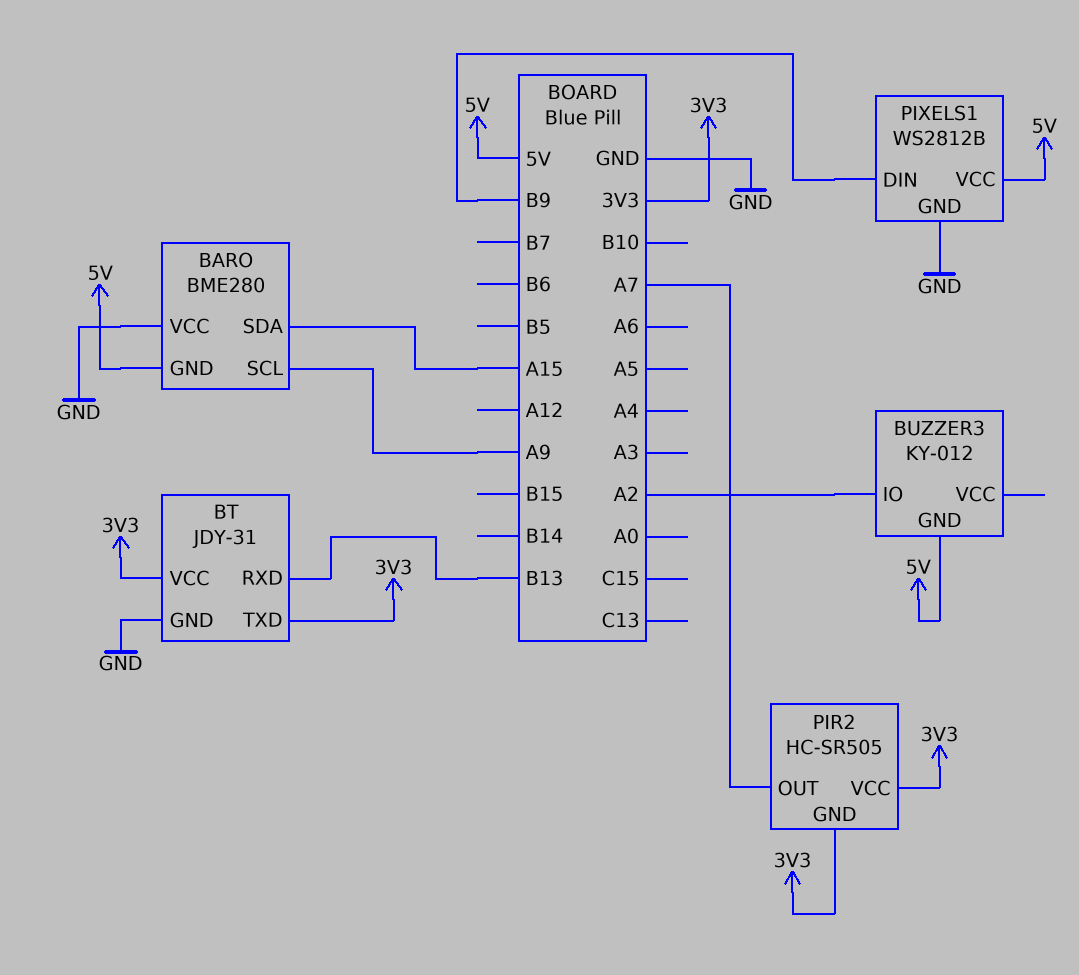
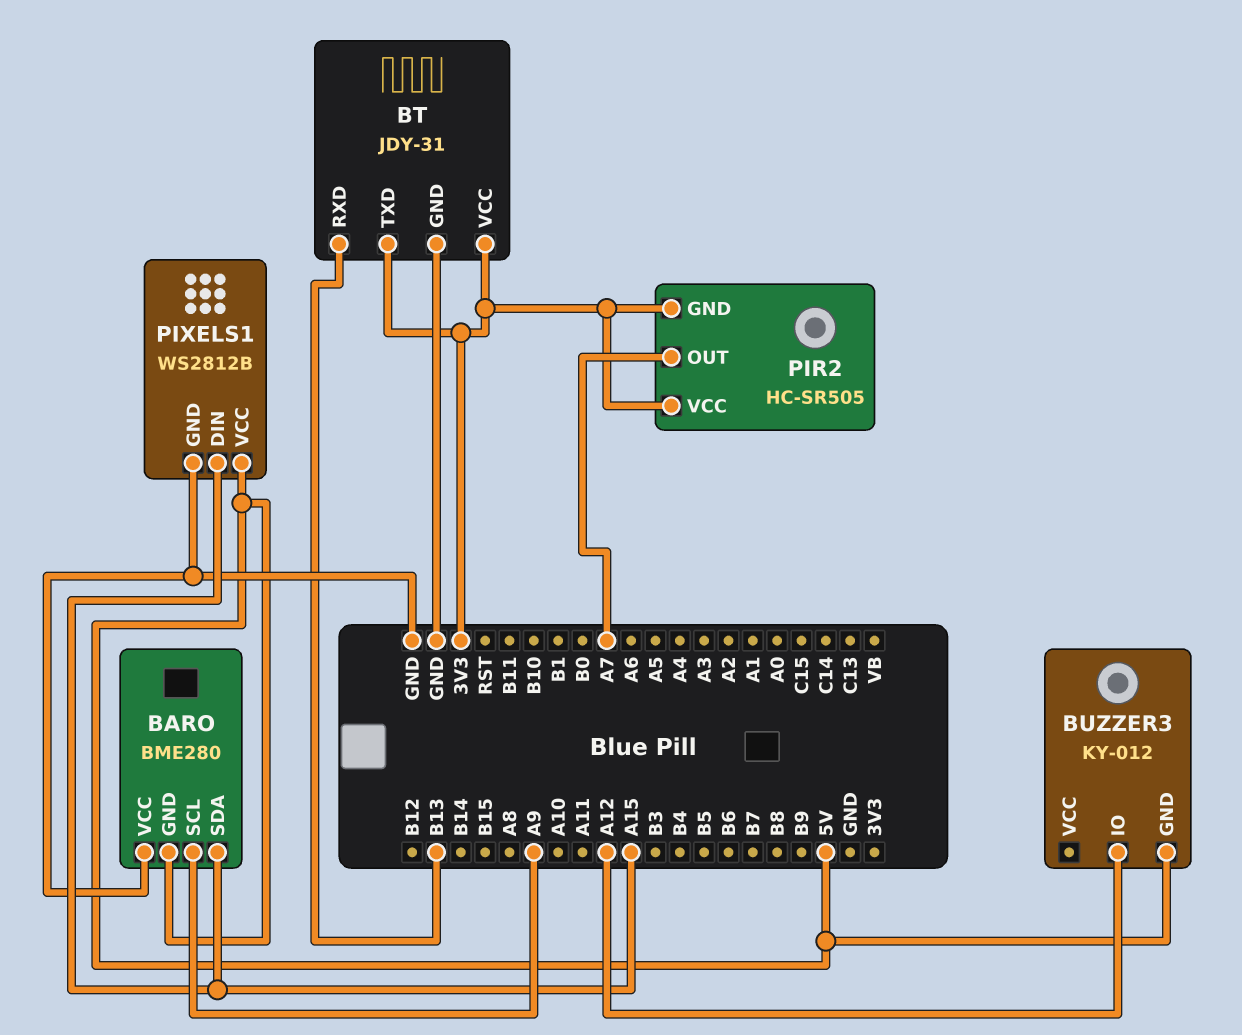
BUZZER3 pin IO: A2 -> A12
PIXELS1 pin DIN: B9 -> A15

